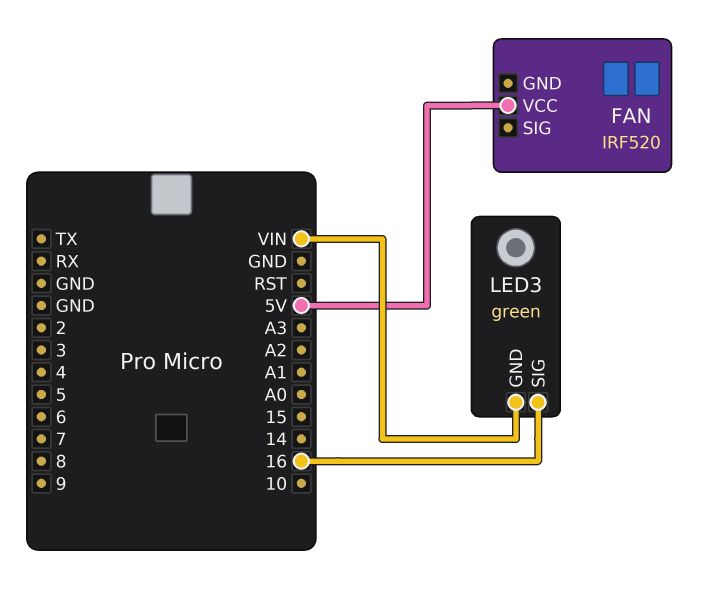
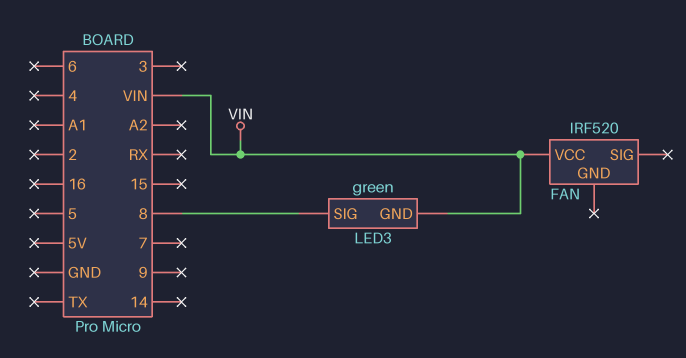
FAN pin VCC: 5V -> VIN
LED3 pin SIG: 16 -> 8

